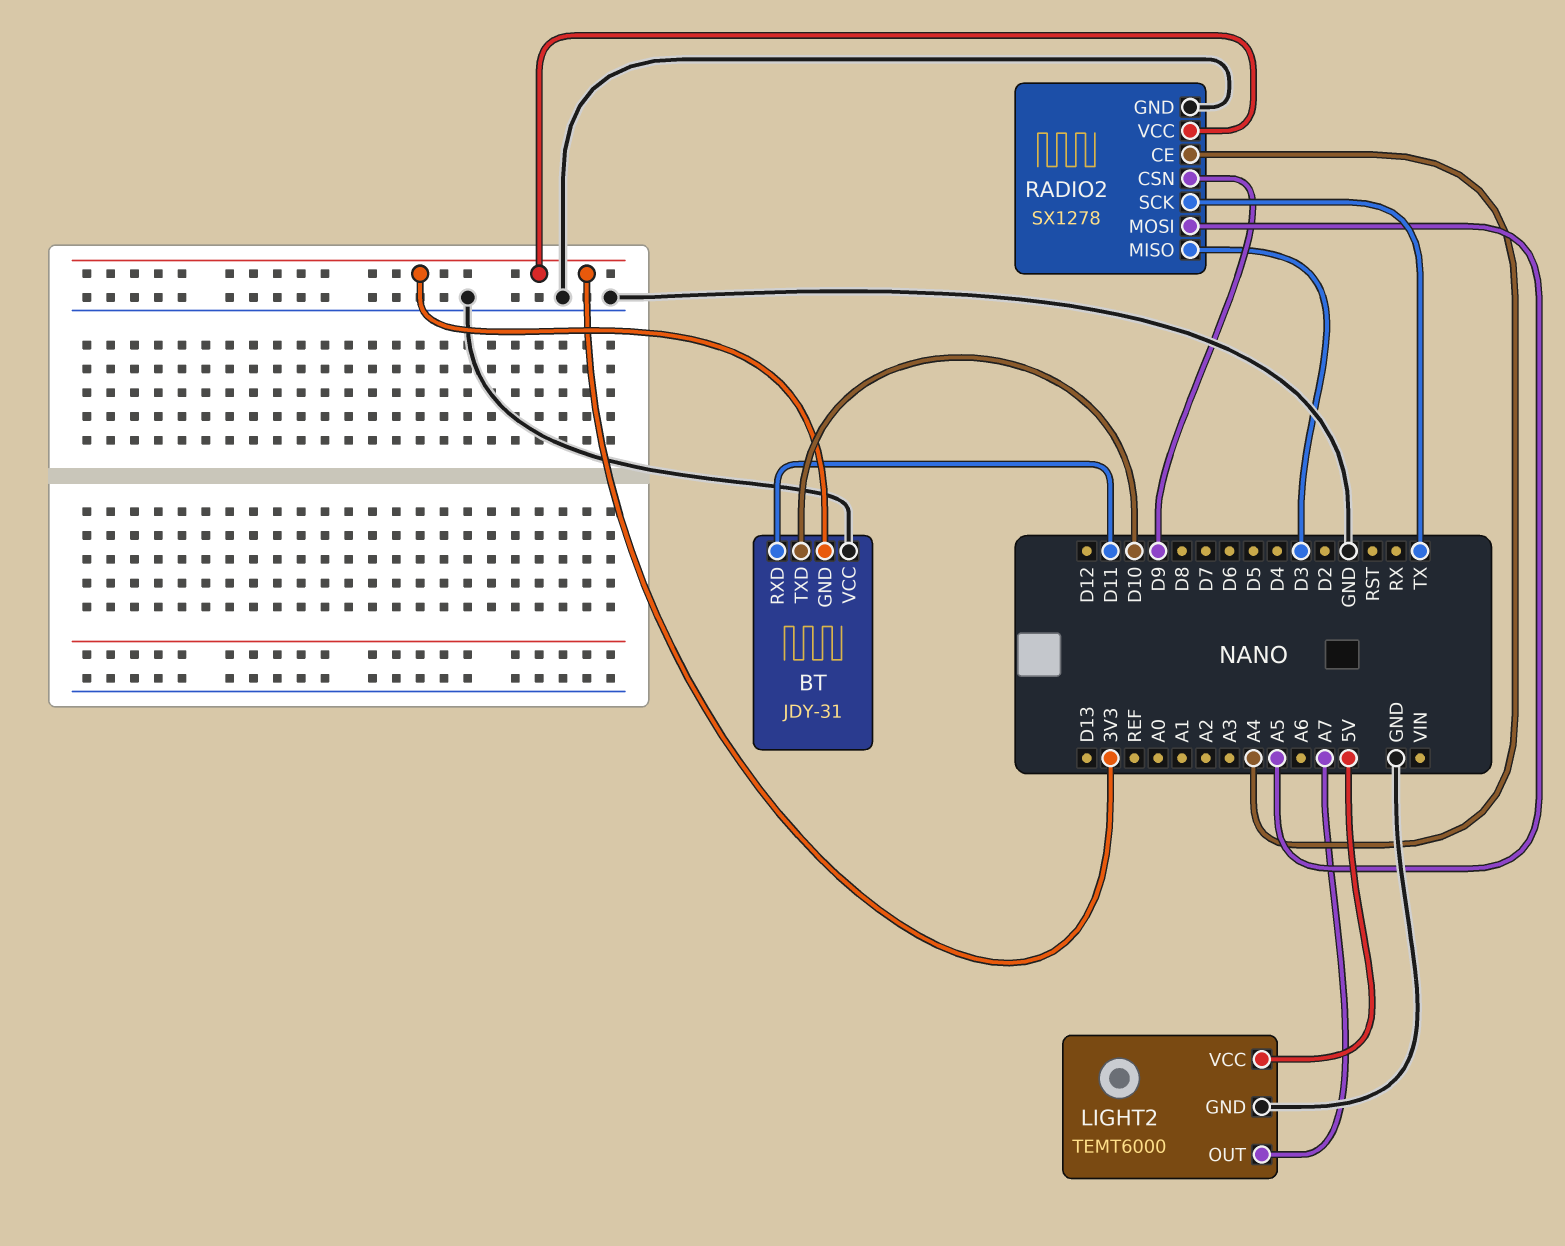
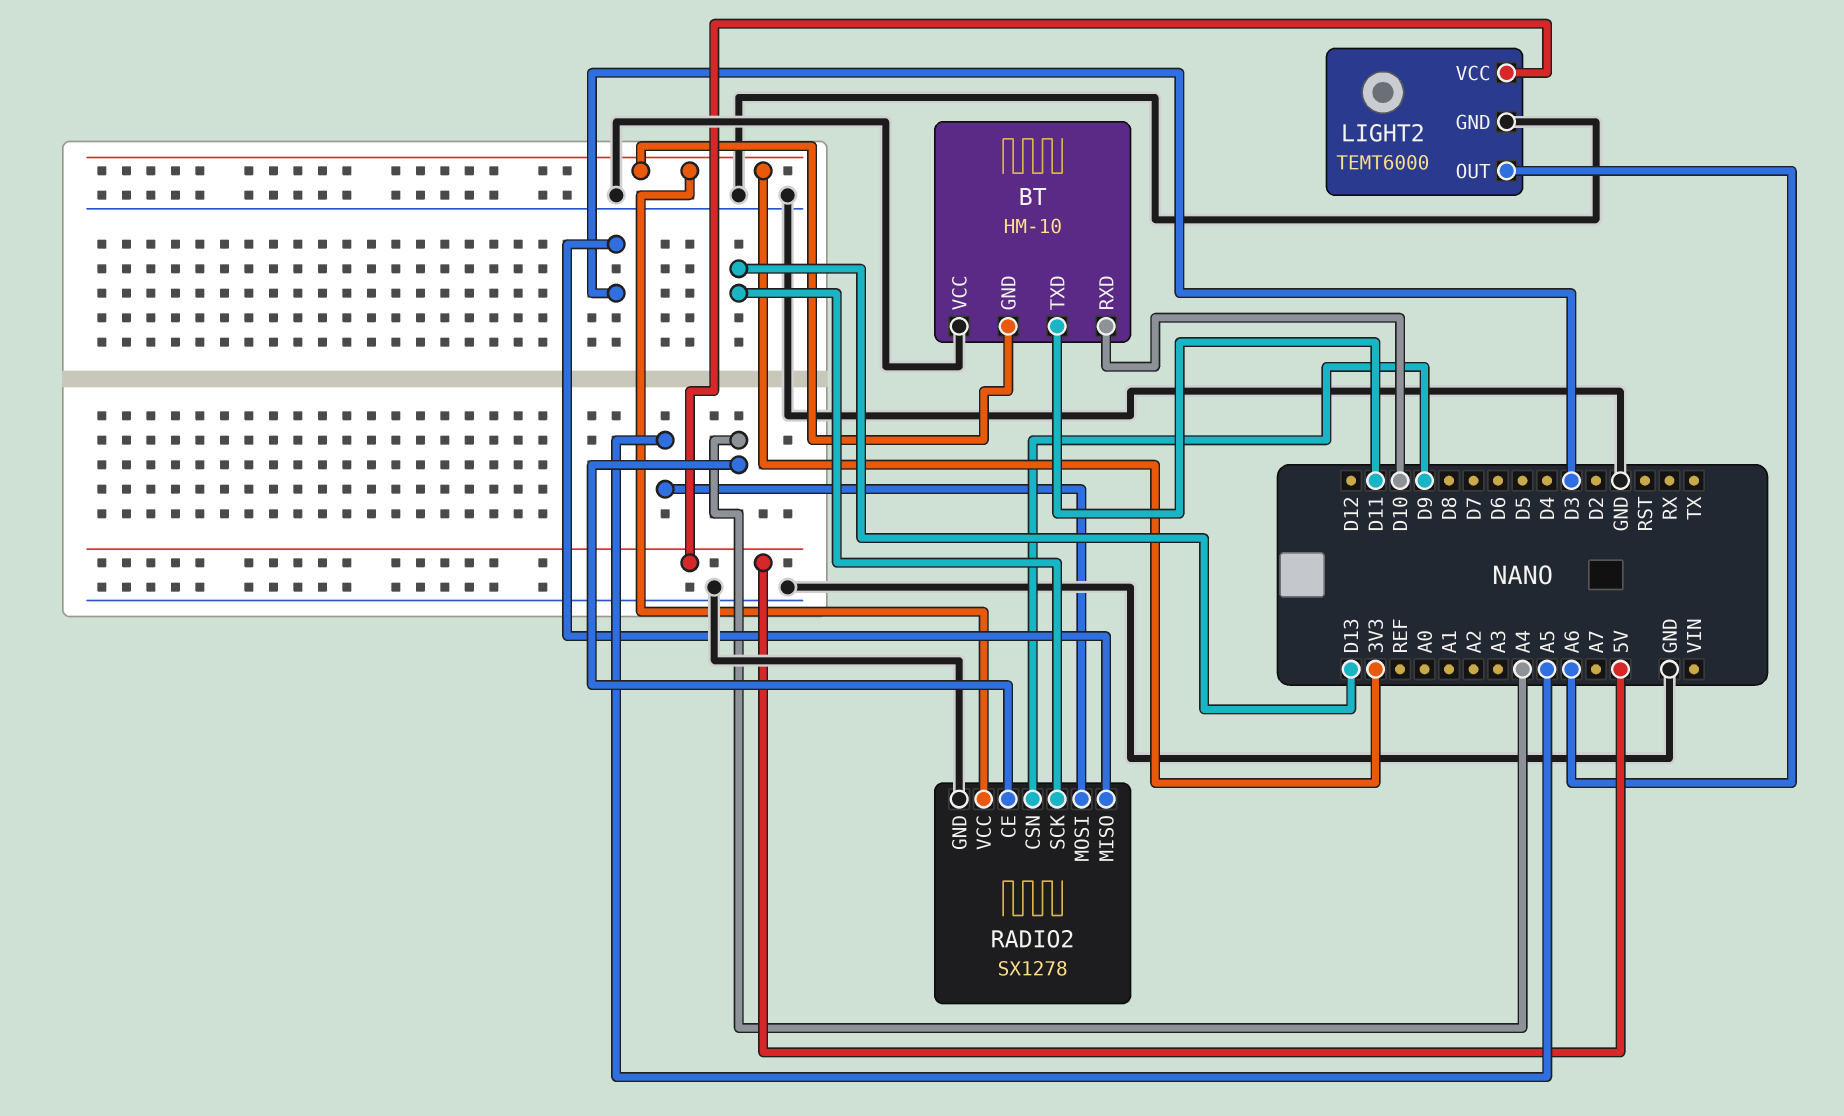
BT: JDY-31 -> HM-10
BT pin RXD: D11 -> D10
BT pin TXD: D10 -> D11
LIGHT2 pin OUT: A7 -> A6
RADIO2 pin SCK: TX -> D13

